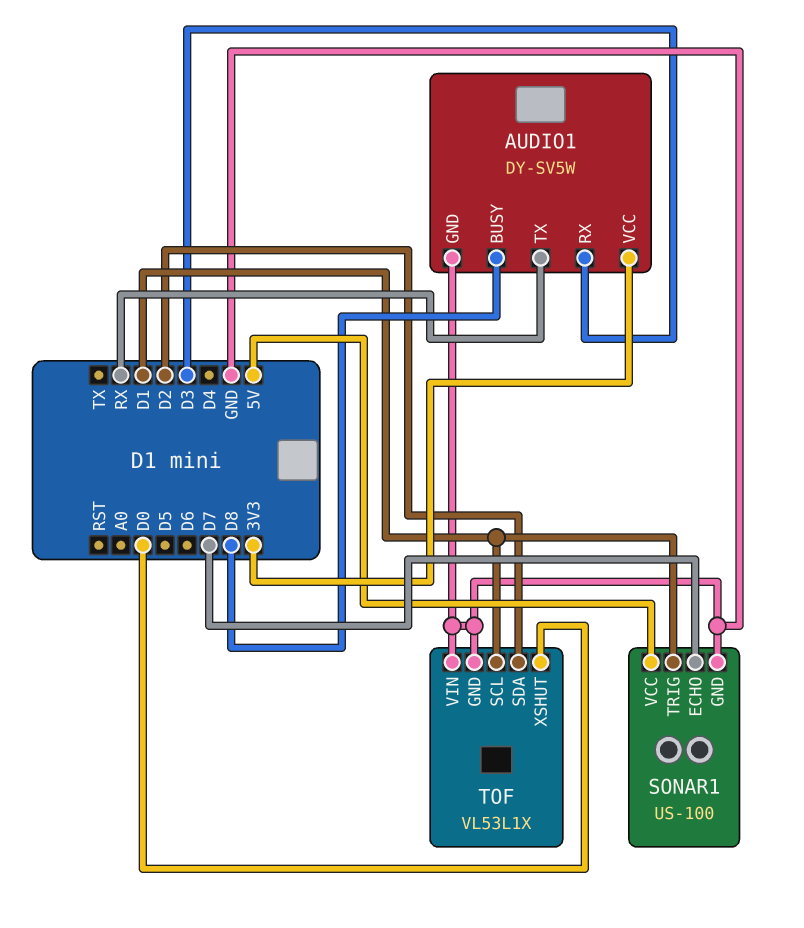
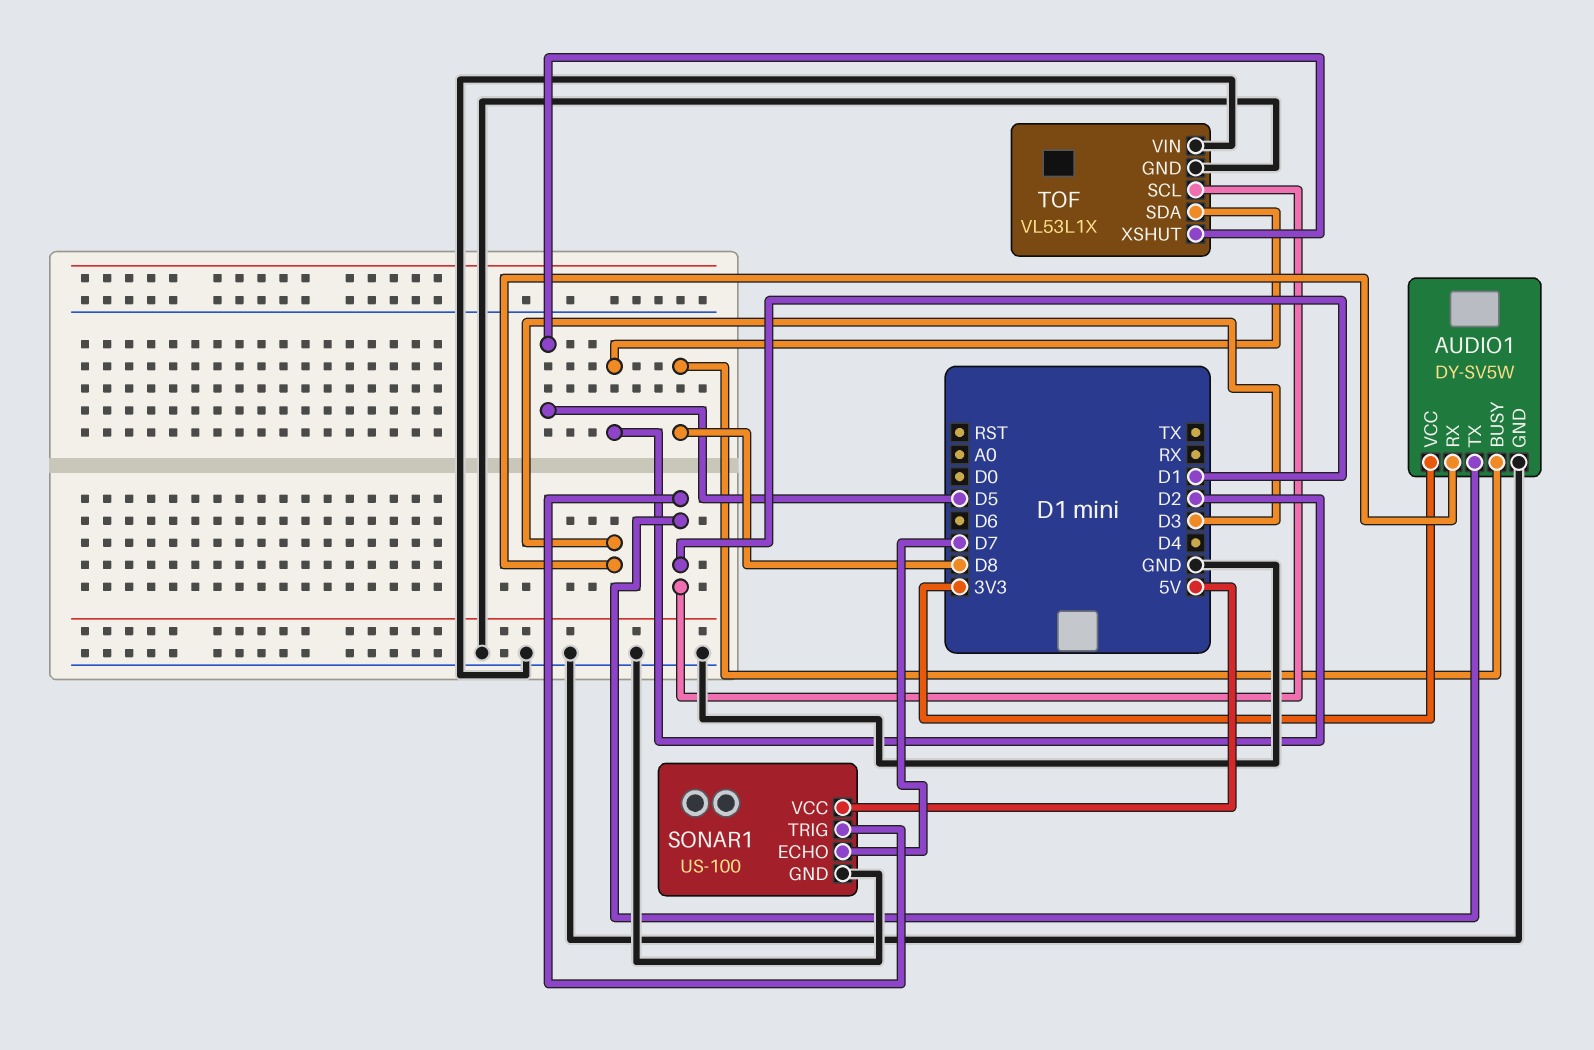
AUDIO1 pin TX: RX -> D1
TOF pin XSHUT: D0 -> D5

